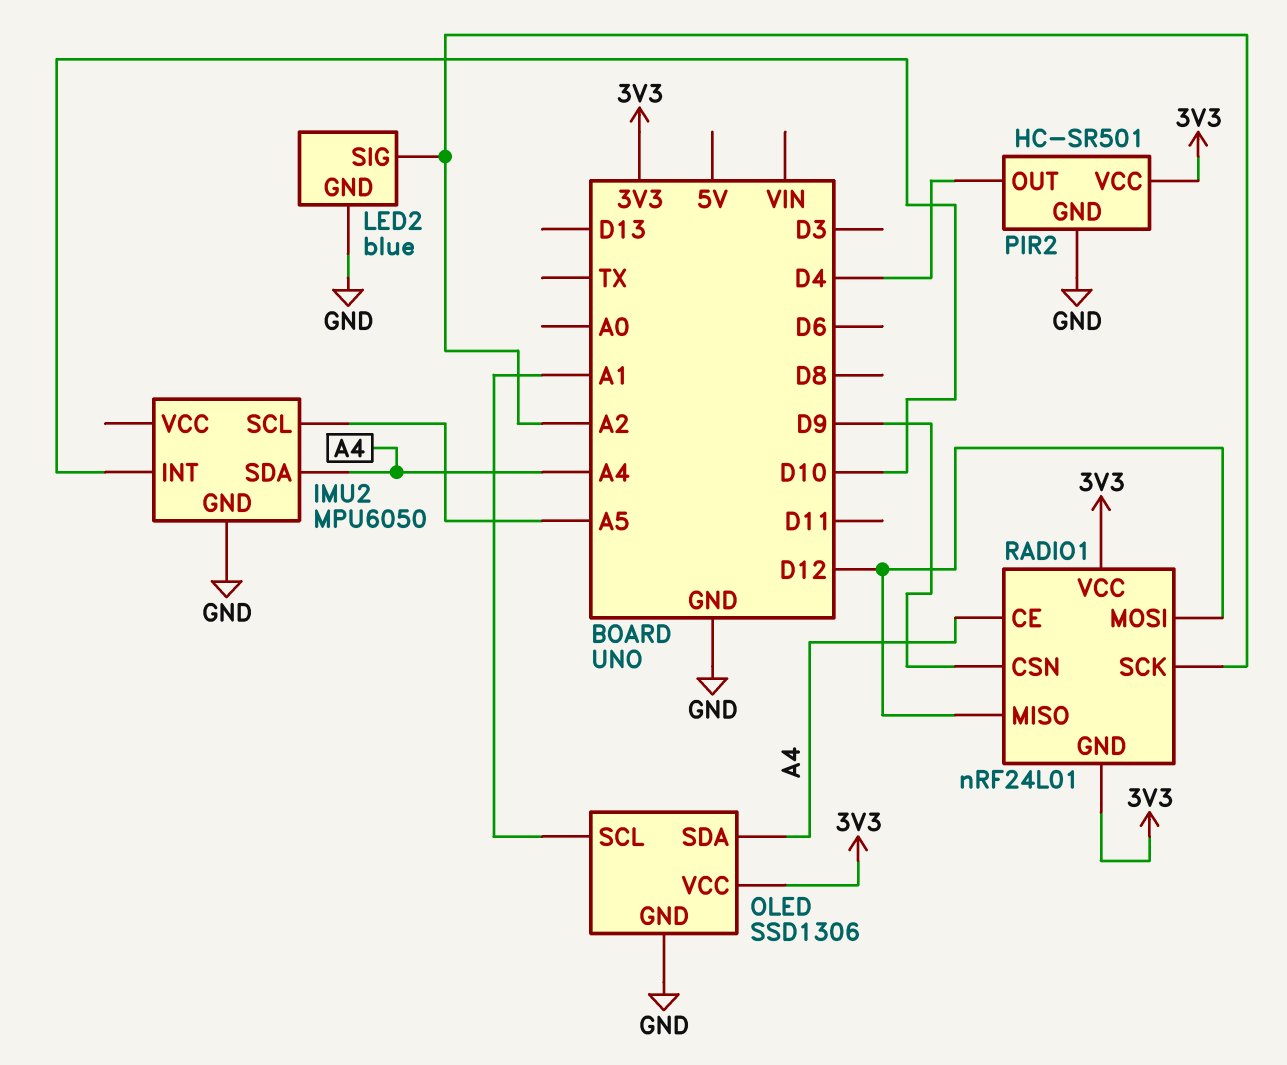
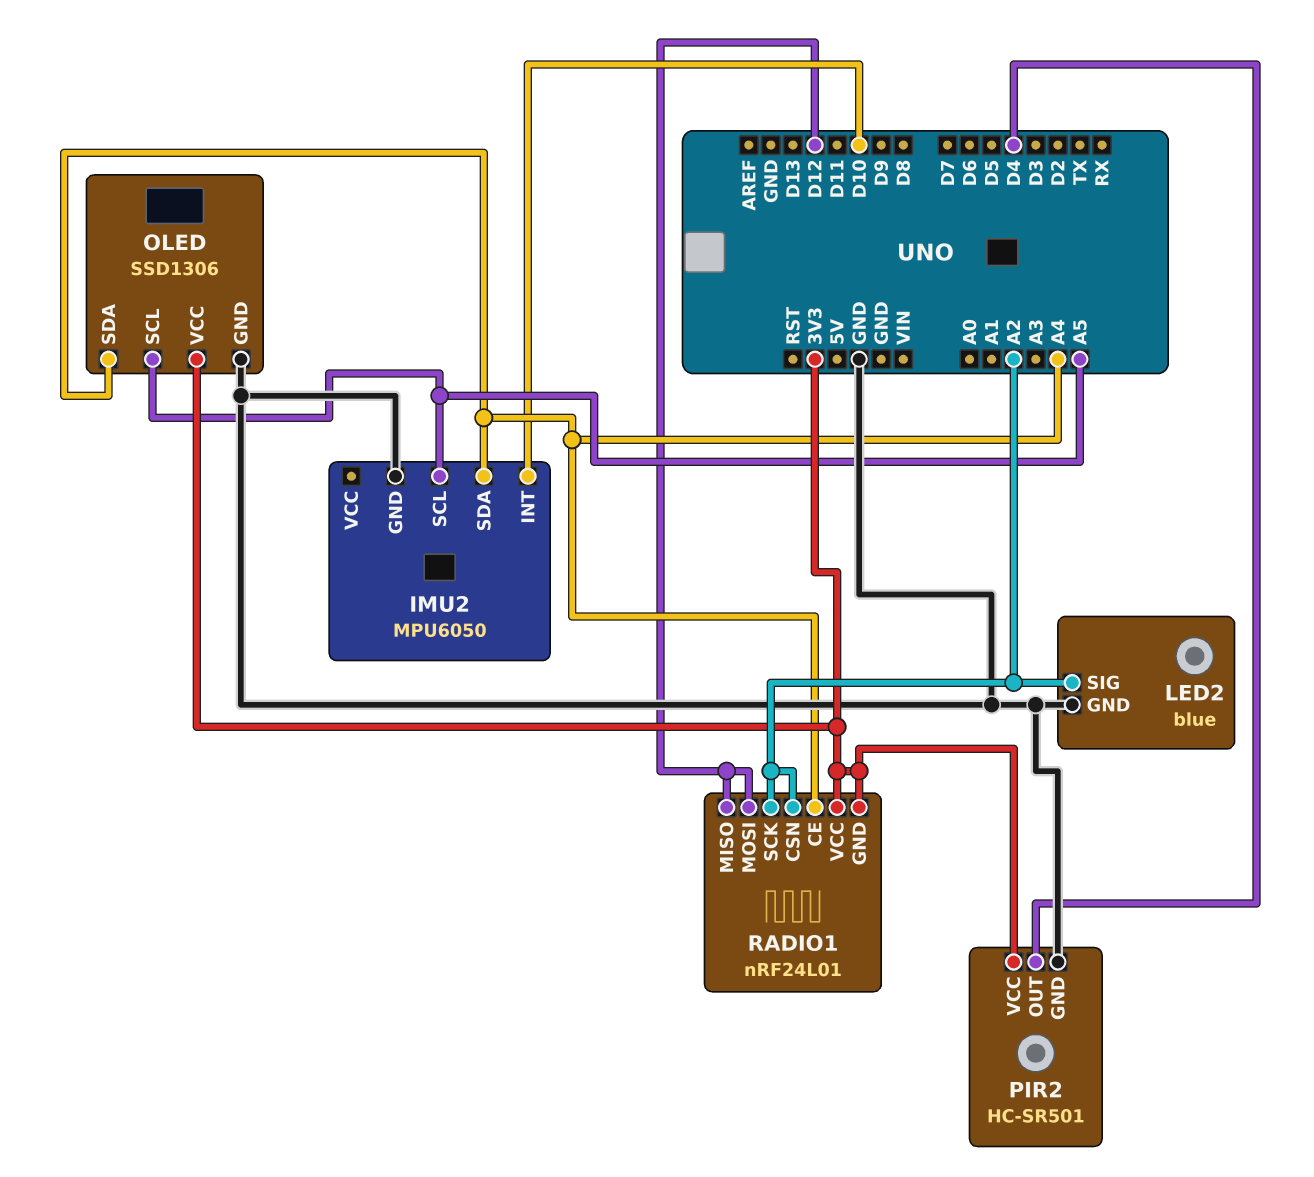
OLED pin SCL: A1 -> A5
RADIO1 pin CSN: D9 -> A2

